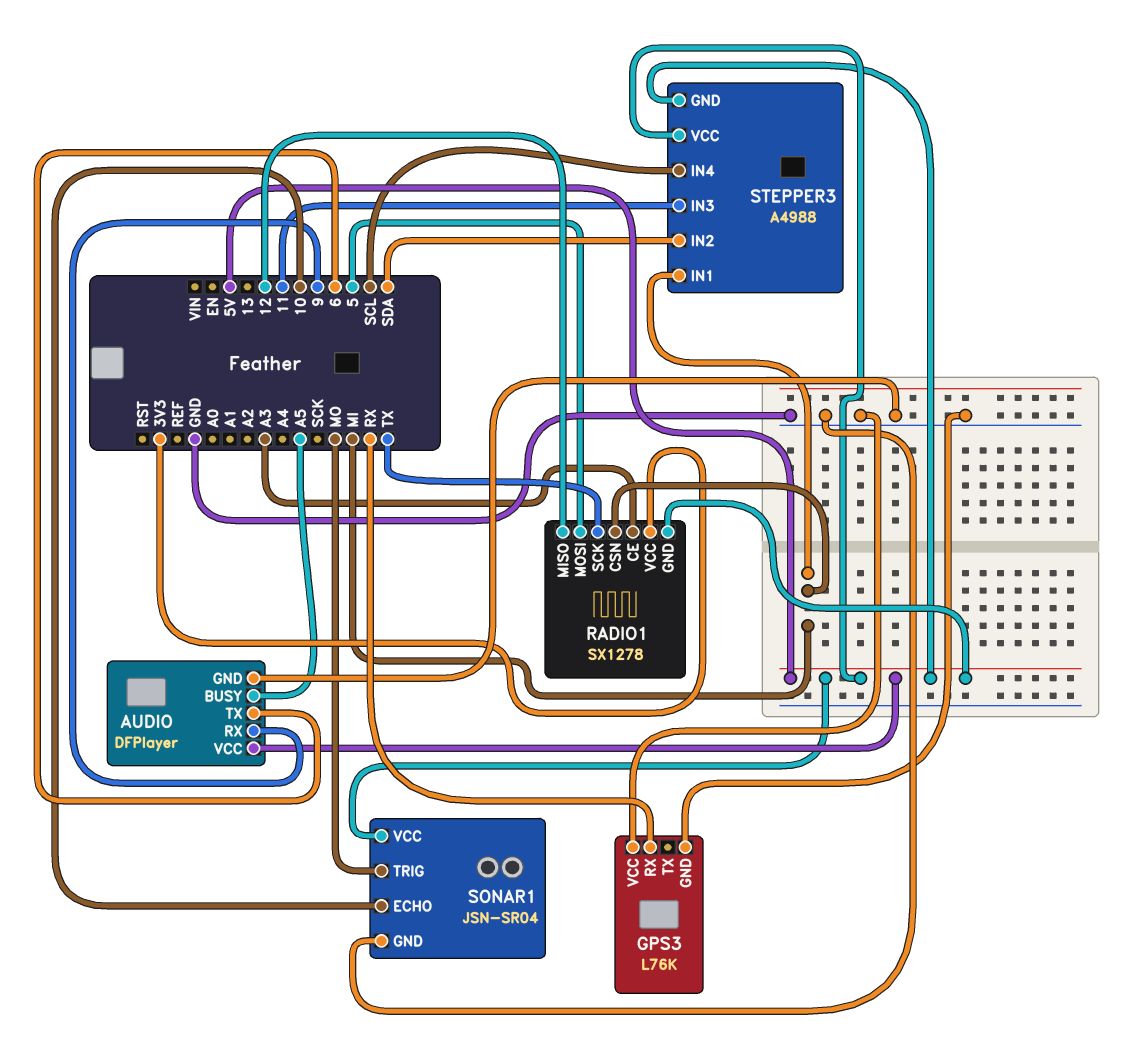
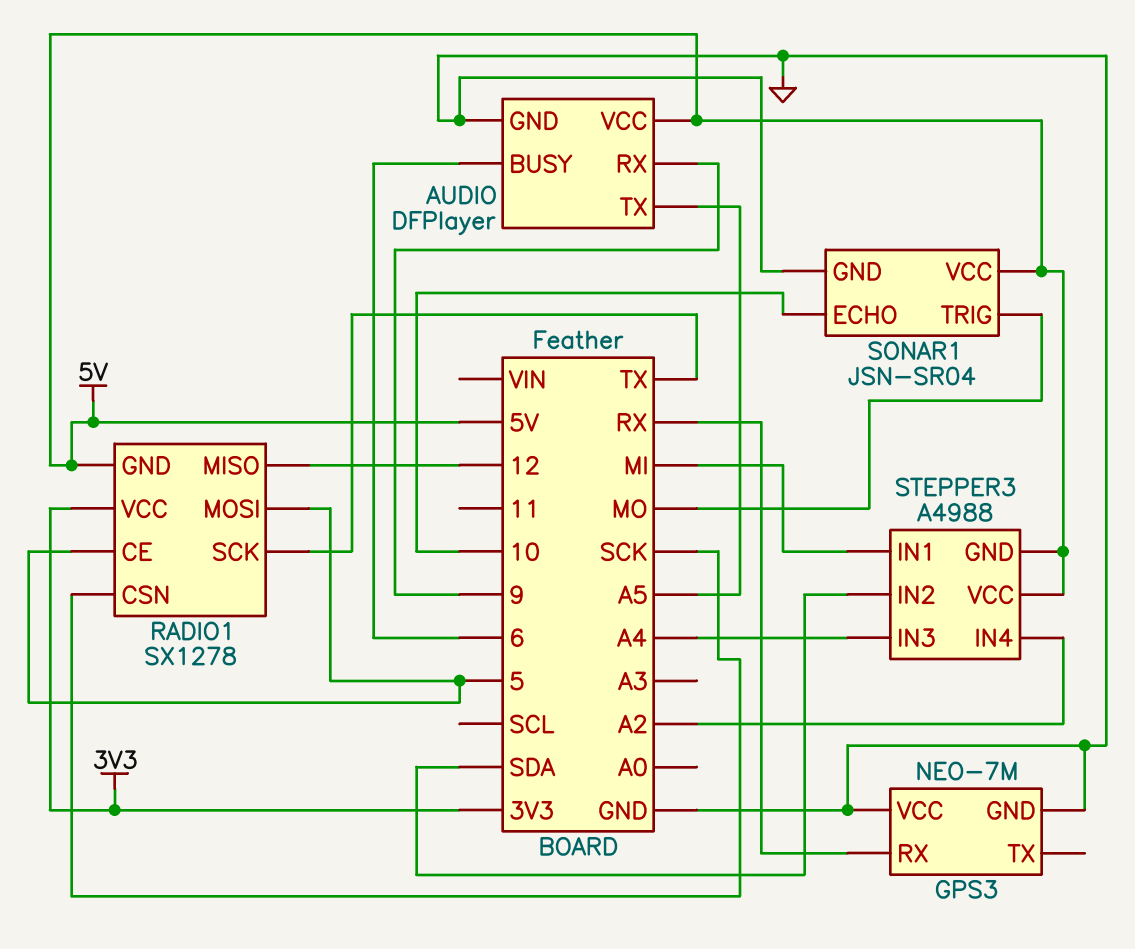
AUDIO pin BUSY: A5 -> 6
AUDIO pin TX: 6 -> A5
GPS3: L76K -> NEO-7M
RADIO1 pin CE: A3 -> 5
RADIO1 pin CSN: MI -> SCK
STEPPER3 pin IN3: 11 -> A4
STEPPER3 pin IN4: SCL -> A2

